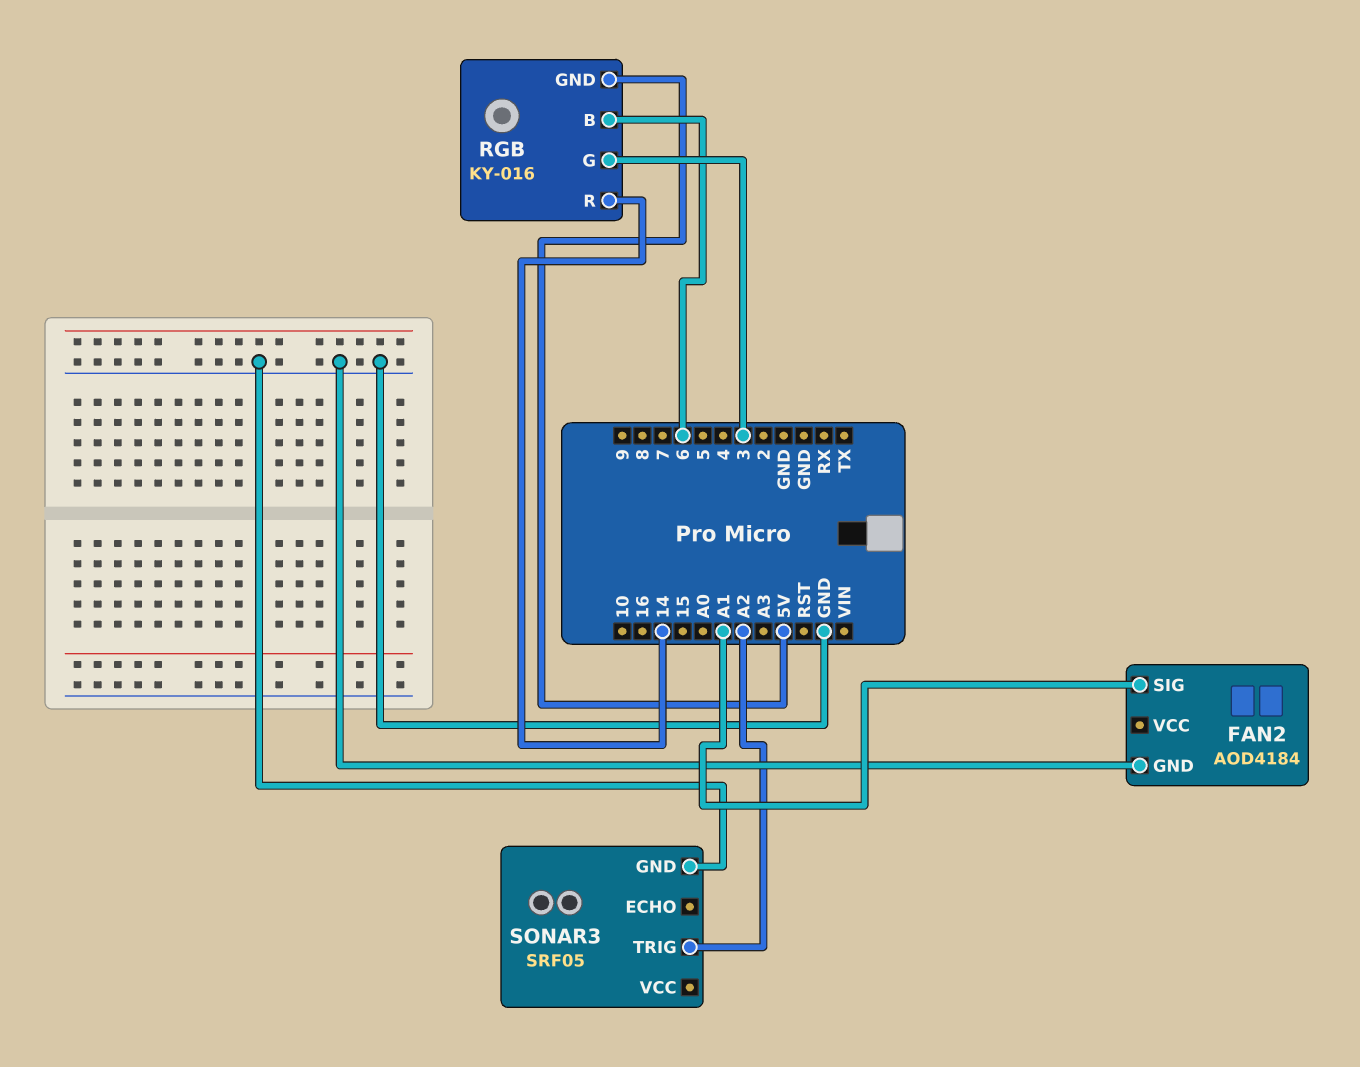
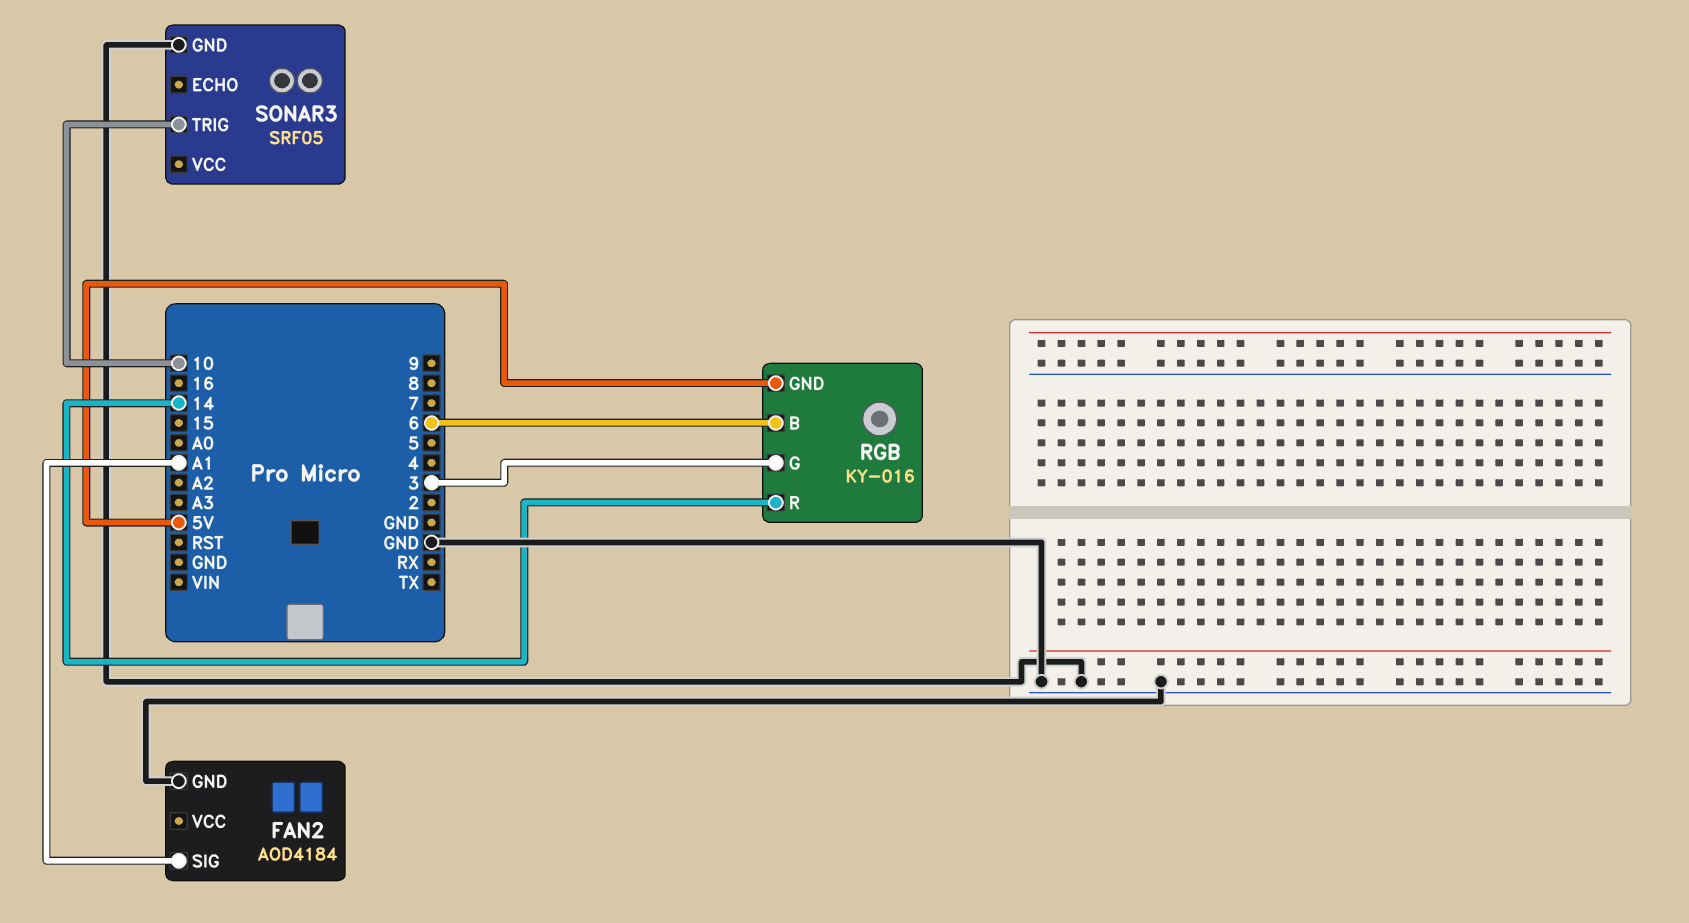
SONAR3 pin TRIG: A2 -> 10

